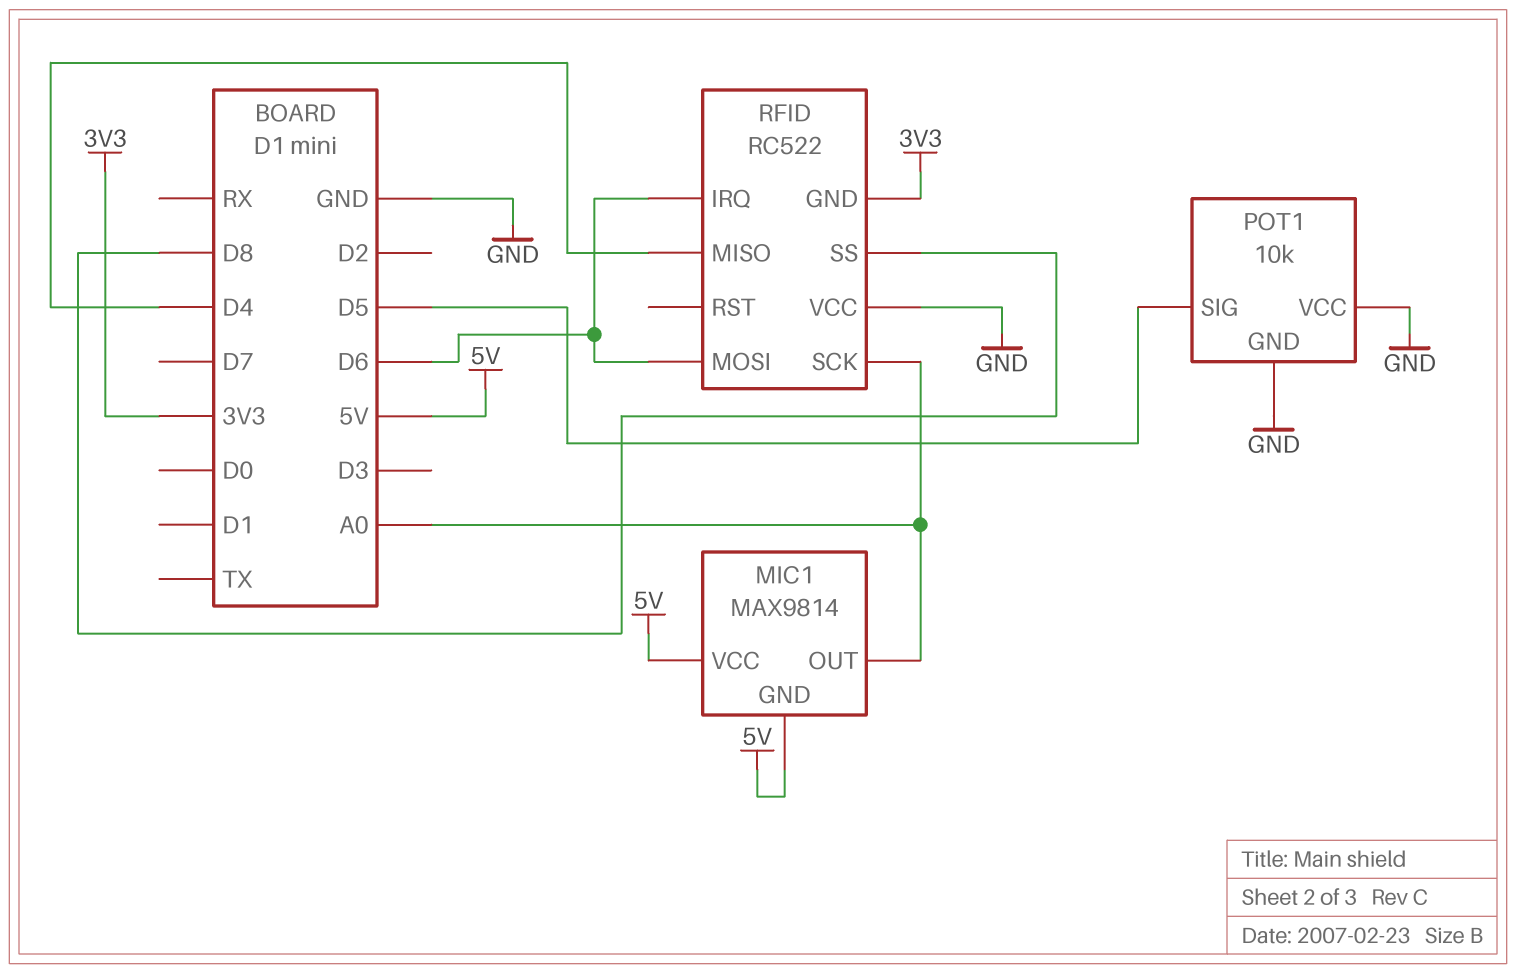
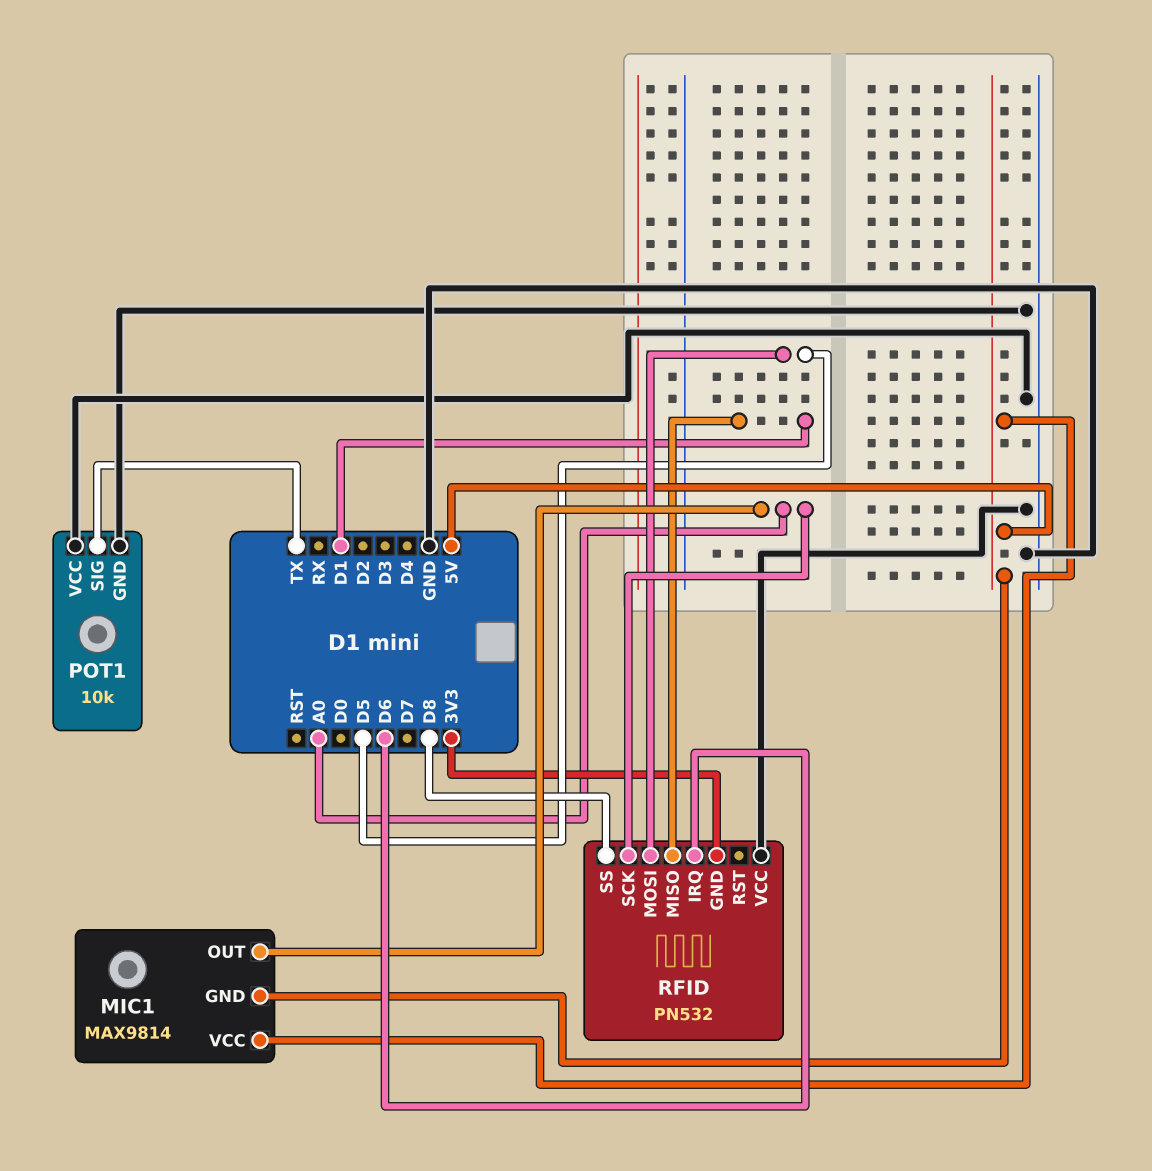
POT1 pin SIG: D5 -> TX
RFID: RC522 -> PN532
RFID pin MISO: D4 -> D1
RFID pin MOSI: D6 -> D5

